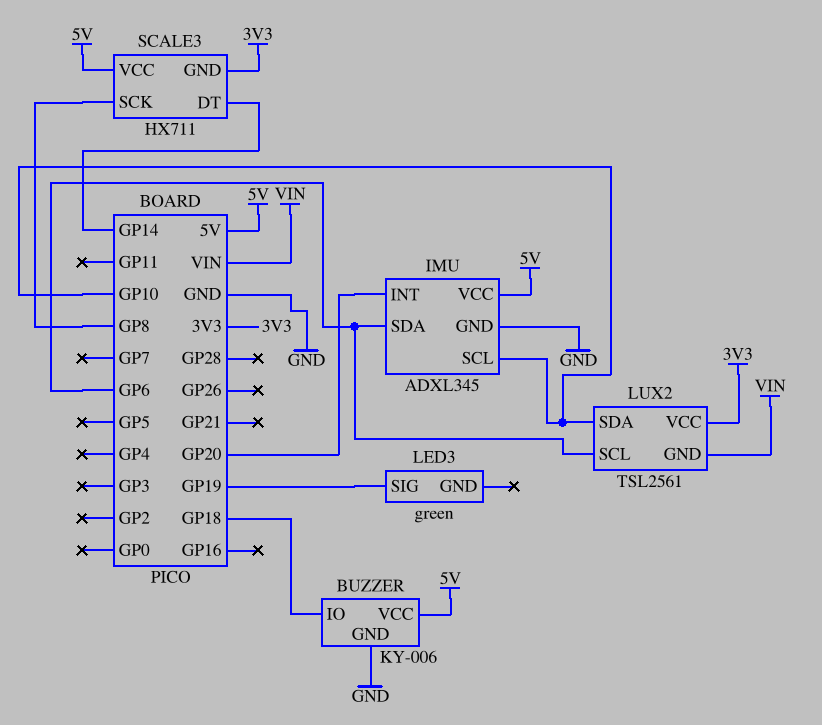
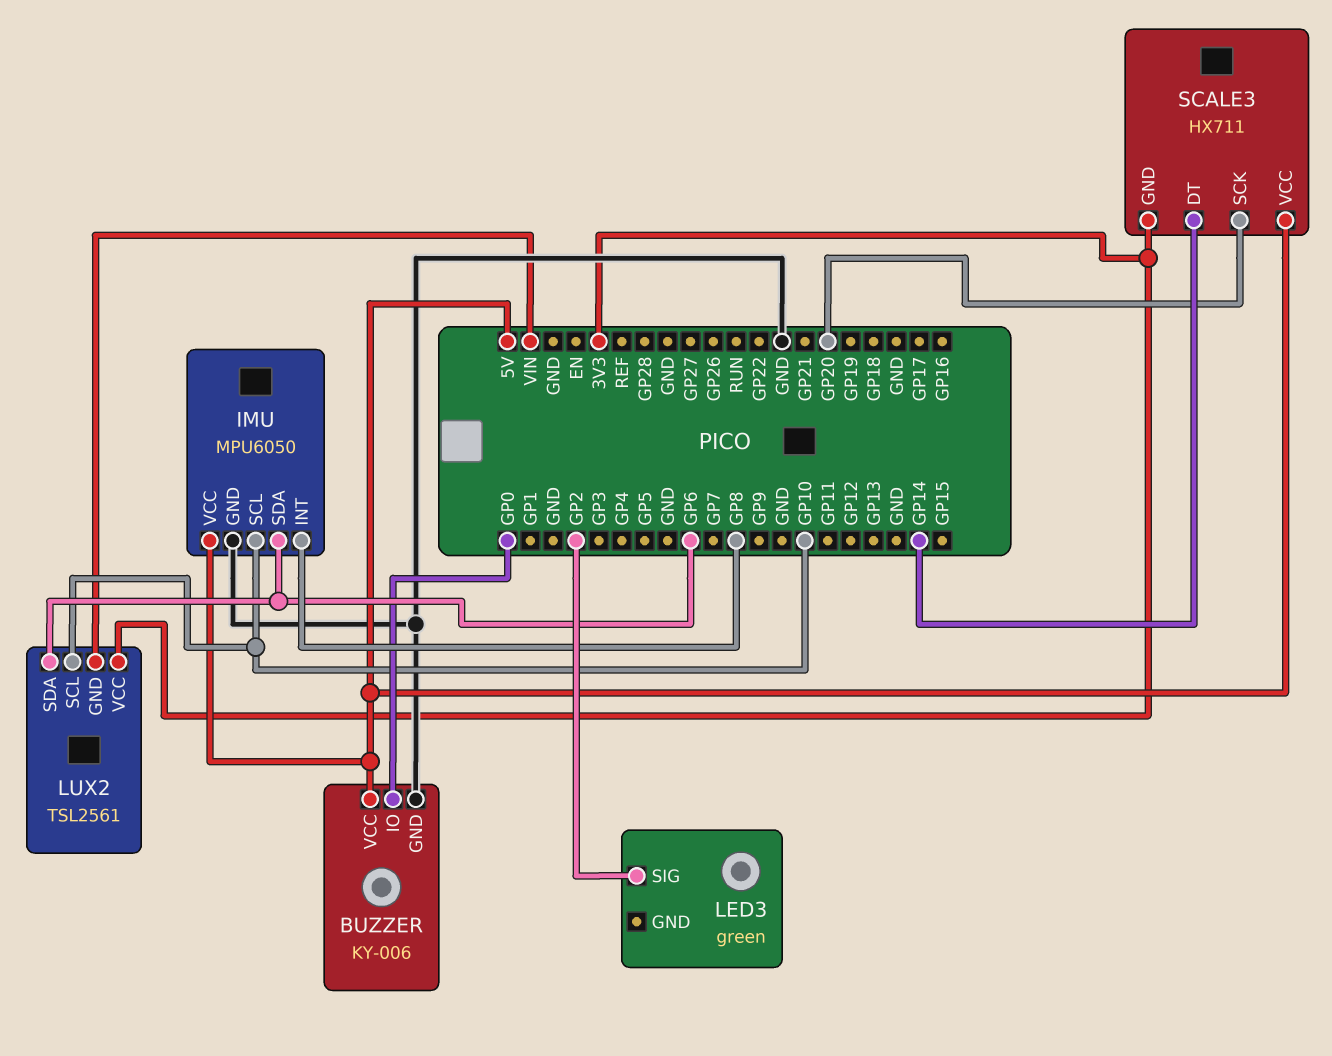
BUZZER pin IO: GP18 -> GP0
IMU: ADXL345 -> MPU6050
IMU pin INT: GP20 -> GP8
LED3 pin SIG: GP19 -> GP2
LUX2 pin SCL: GP6 -> GP10
LUX2 pin SDA: GP10 -> GP6
SCALE3 pin SCK: GP8 -> GP20

